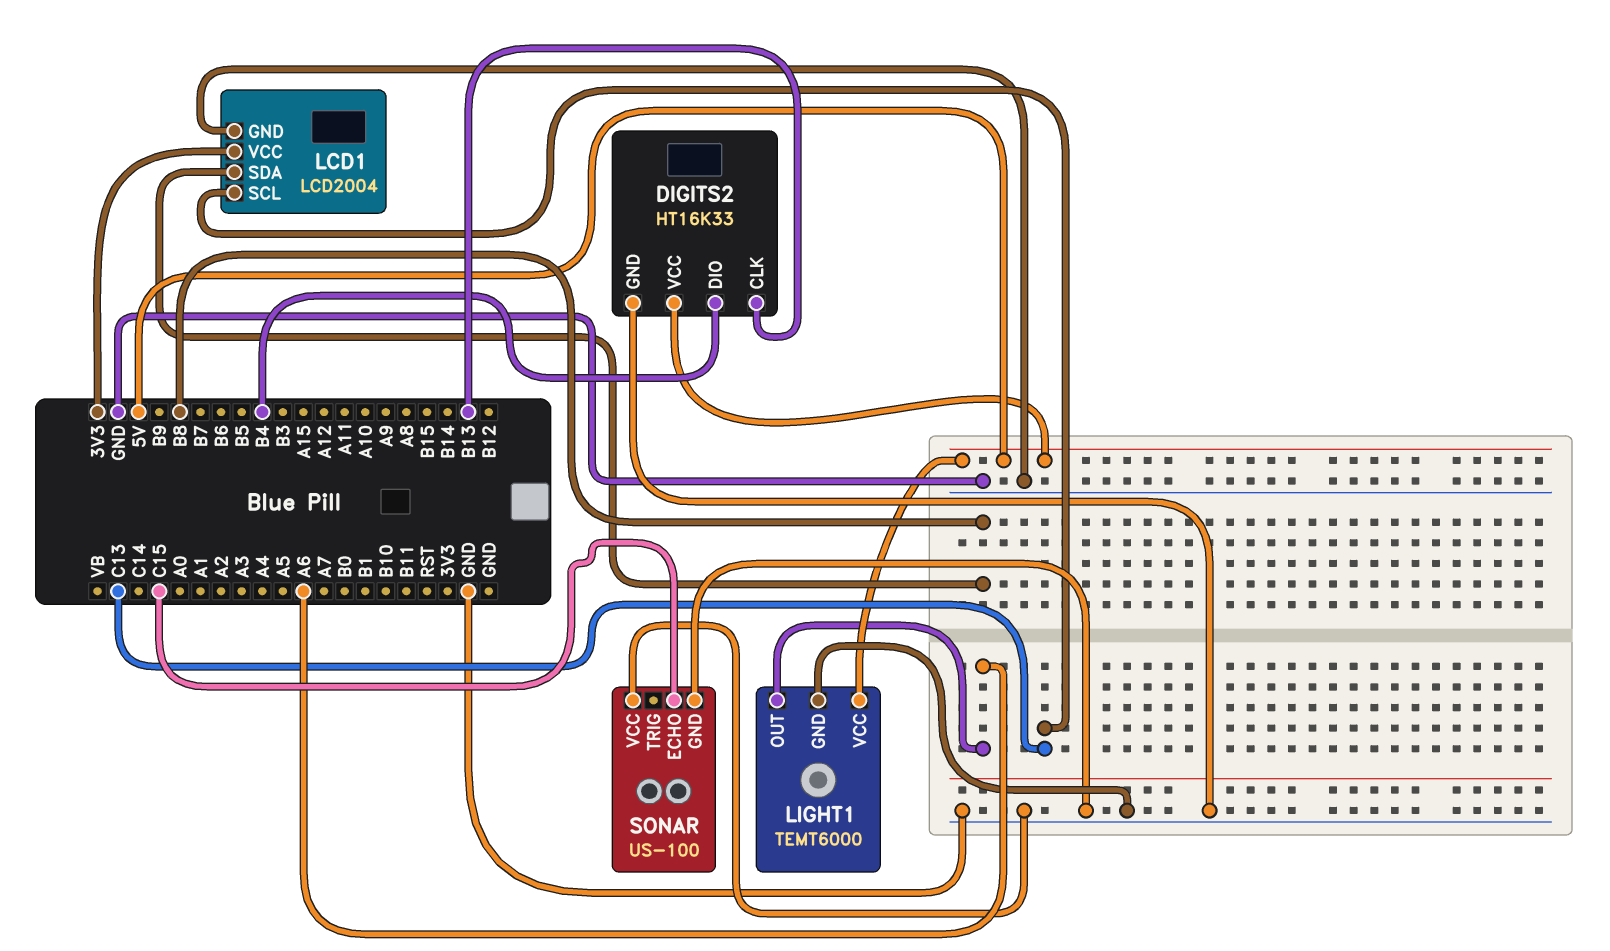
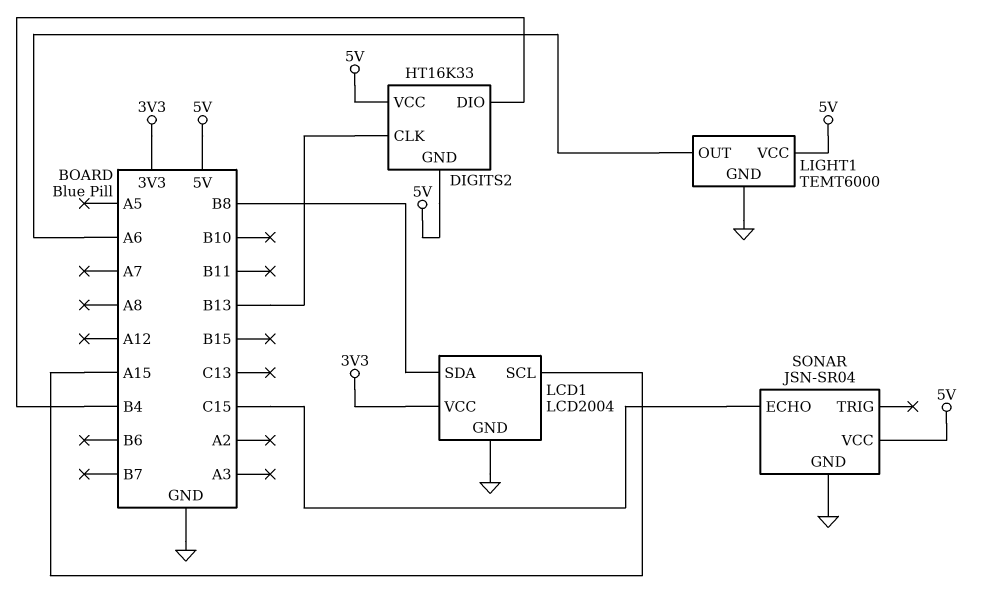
DIGITS2 pin GND: GND -> 5V
LCD1 pin SCL: C13 -> A15
SONAR: US-100 -> JSN-SR04
SONAR pin VCC: GND -> 5V

